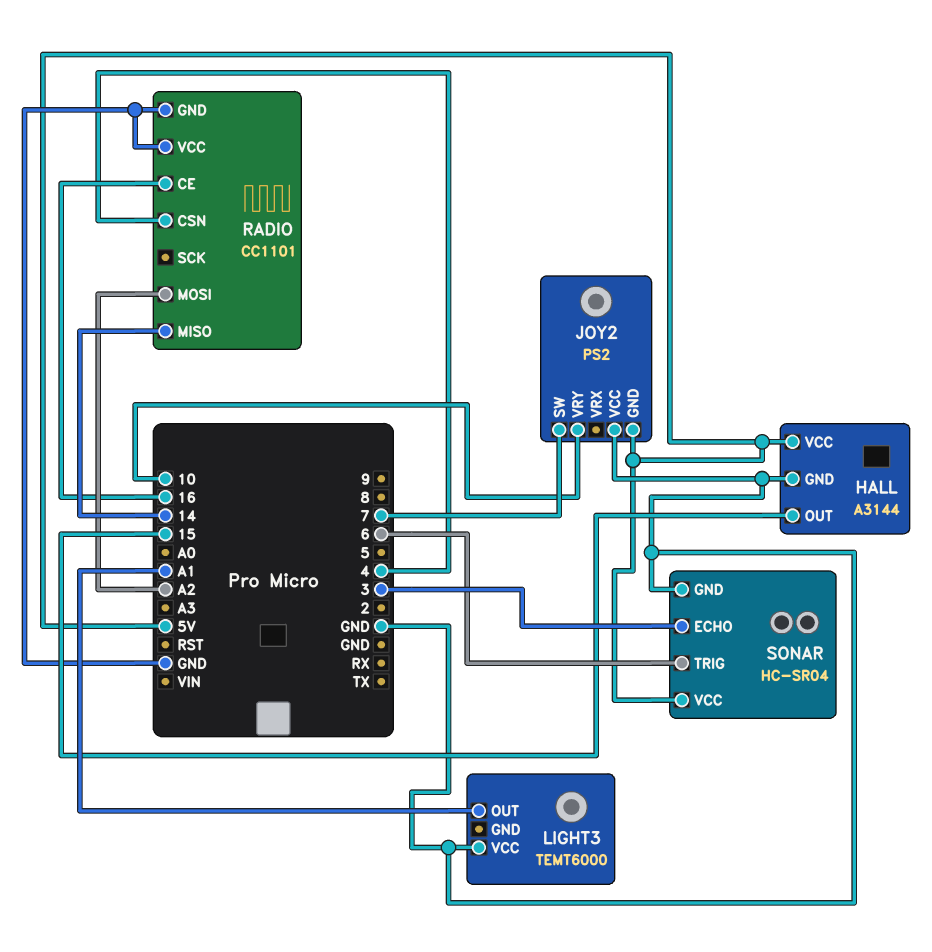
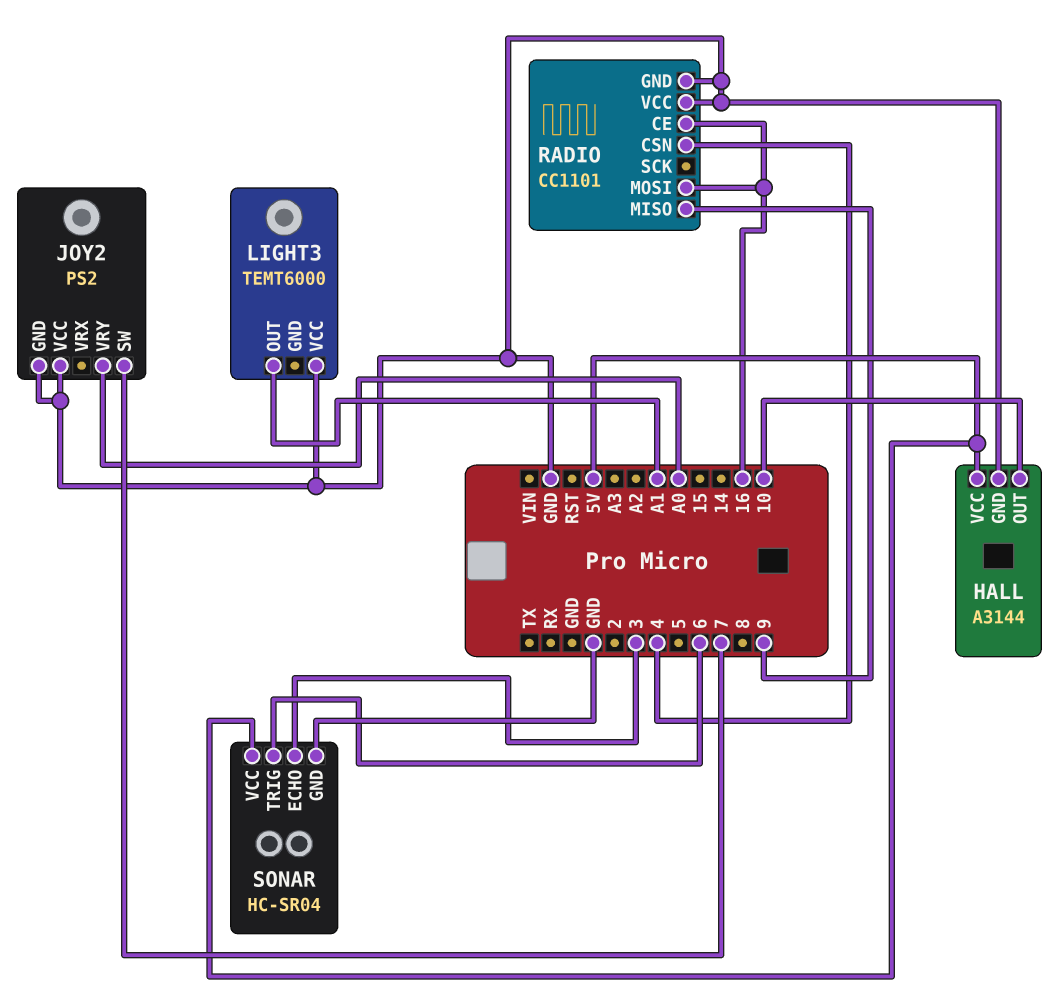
HALL pin OUT: 15 -> 10
JOY2 pin GND: 5V -> GND
JOY2 pin VRY: 10 -> A0
RADIO pin MISO: 14 -> 9
RADIO pin MOSI: A2 -> 16

